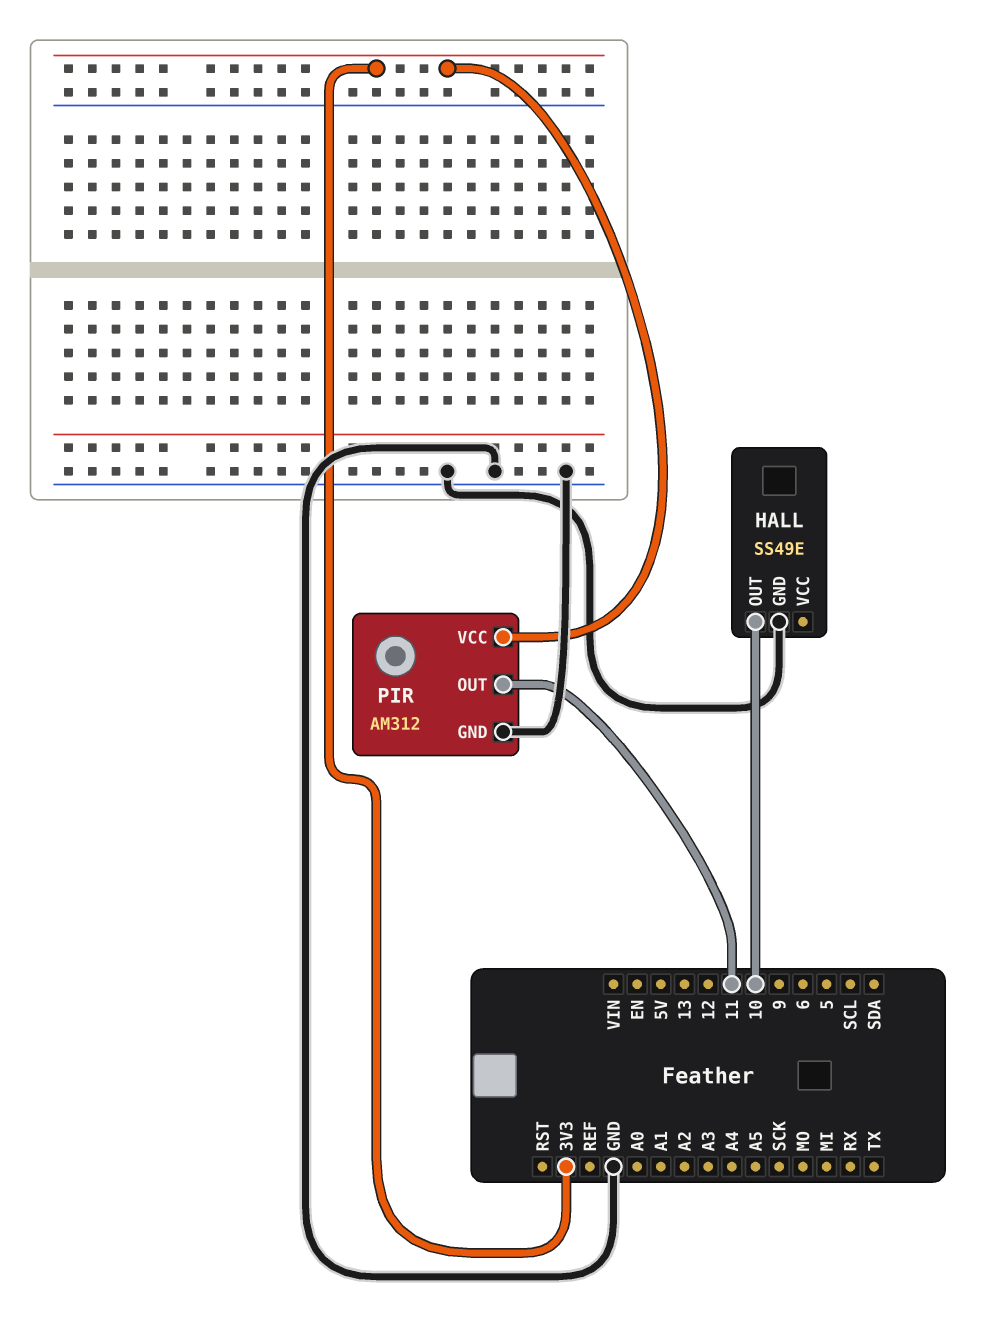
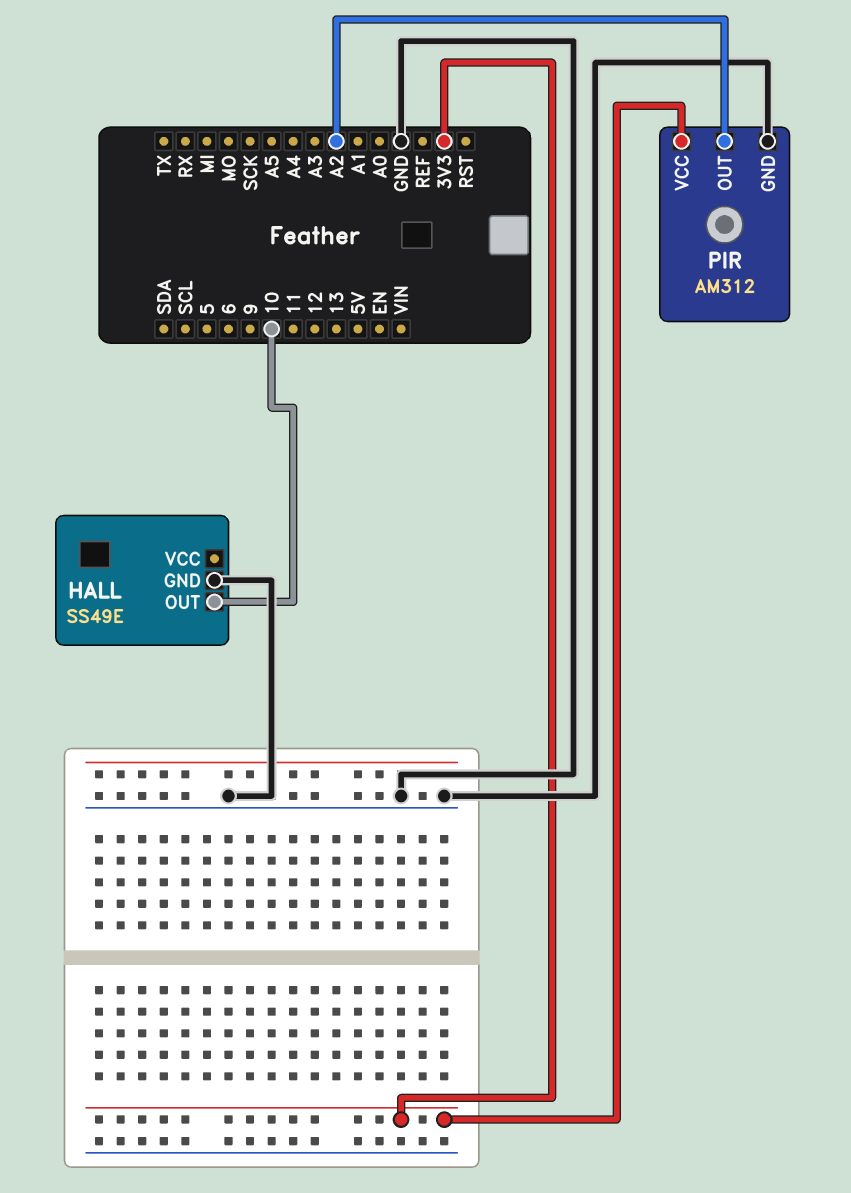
PIR pin OUT: 11 -> A2

